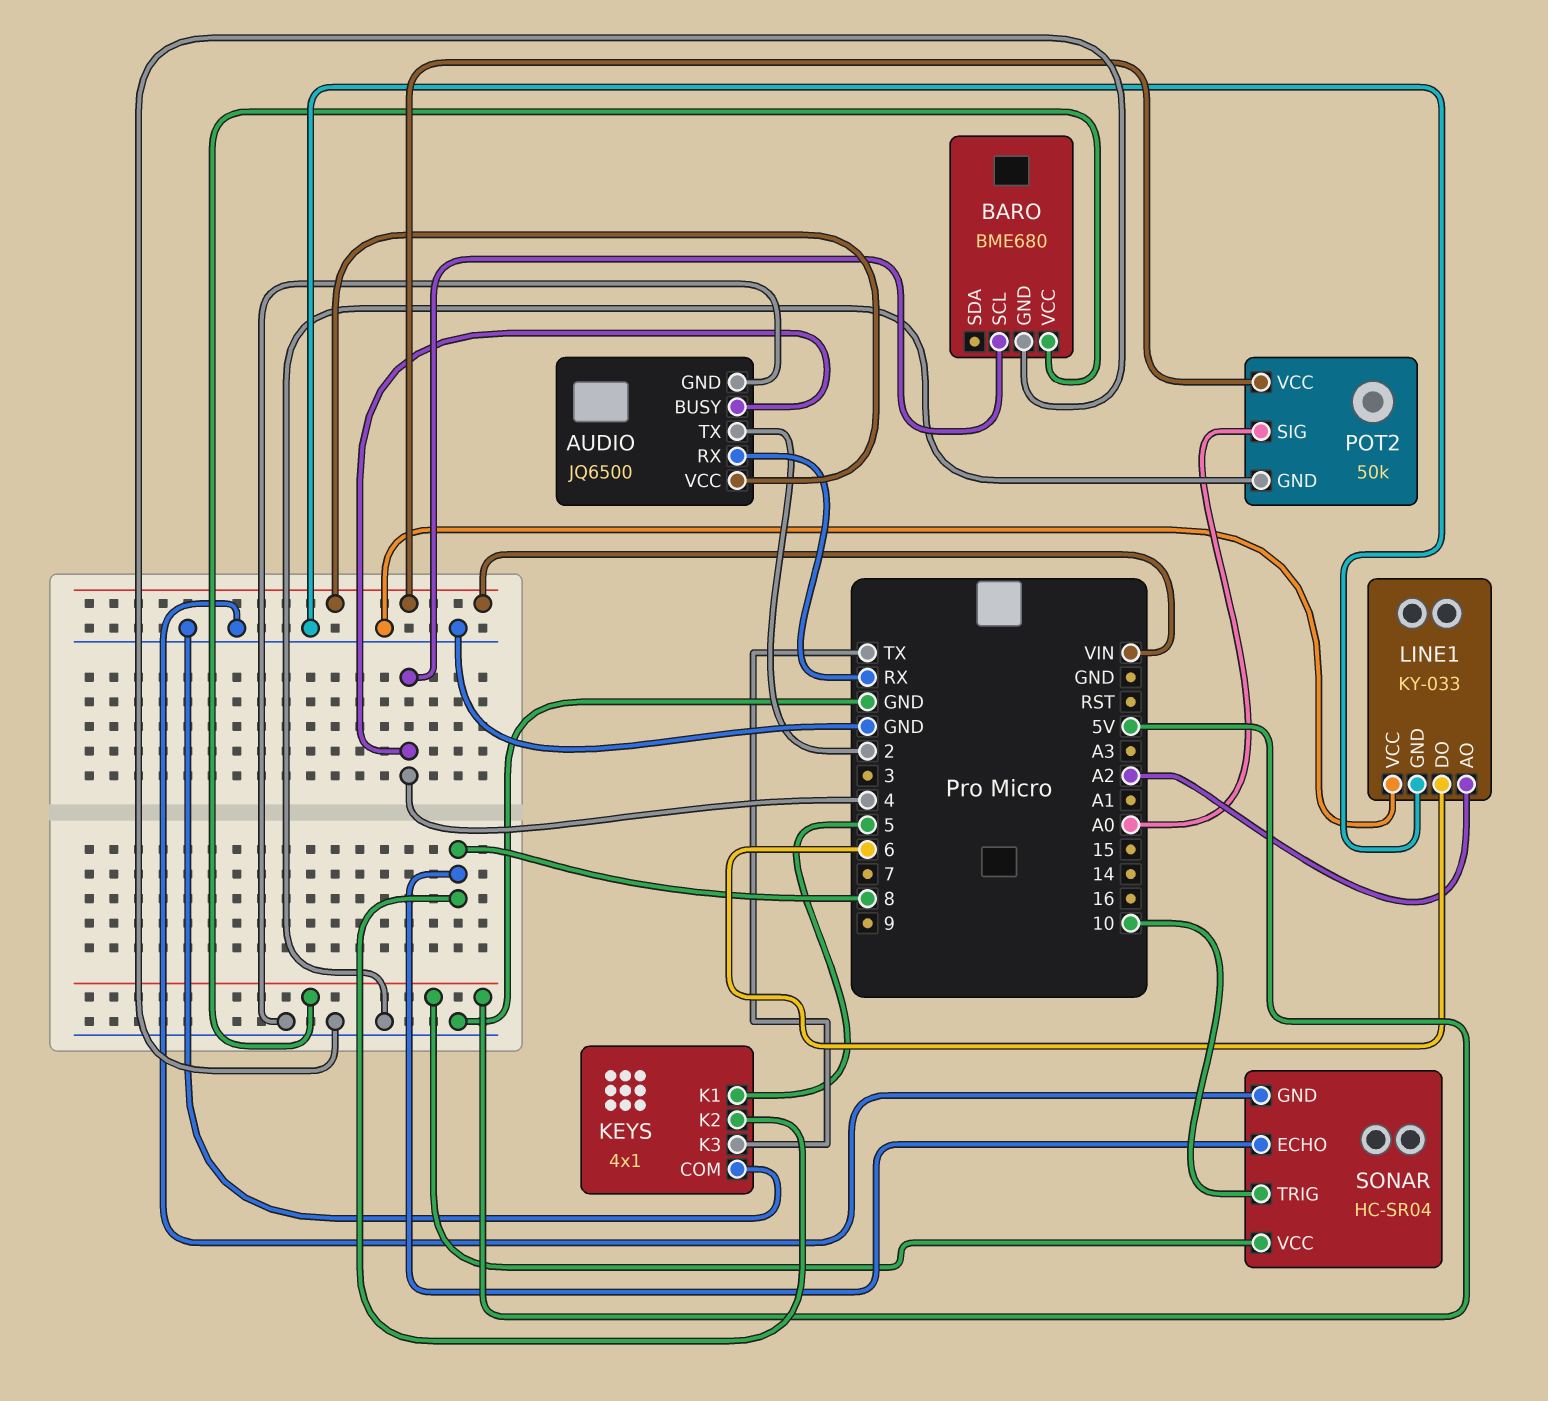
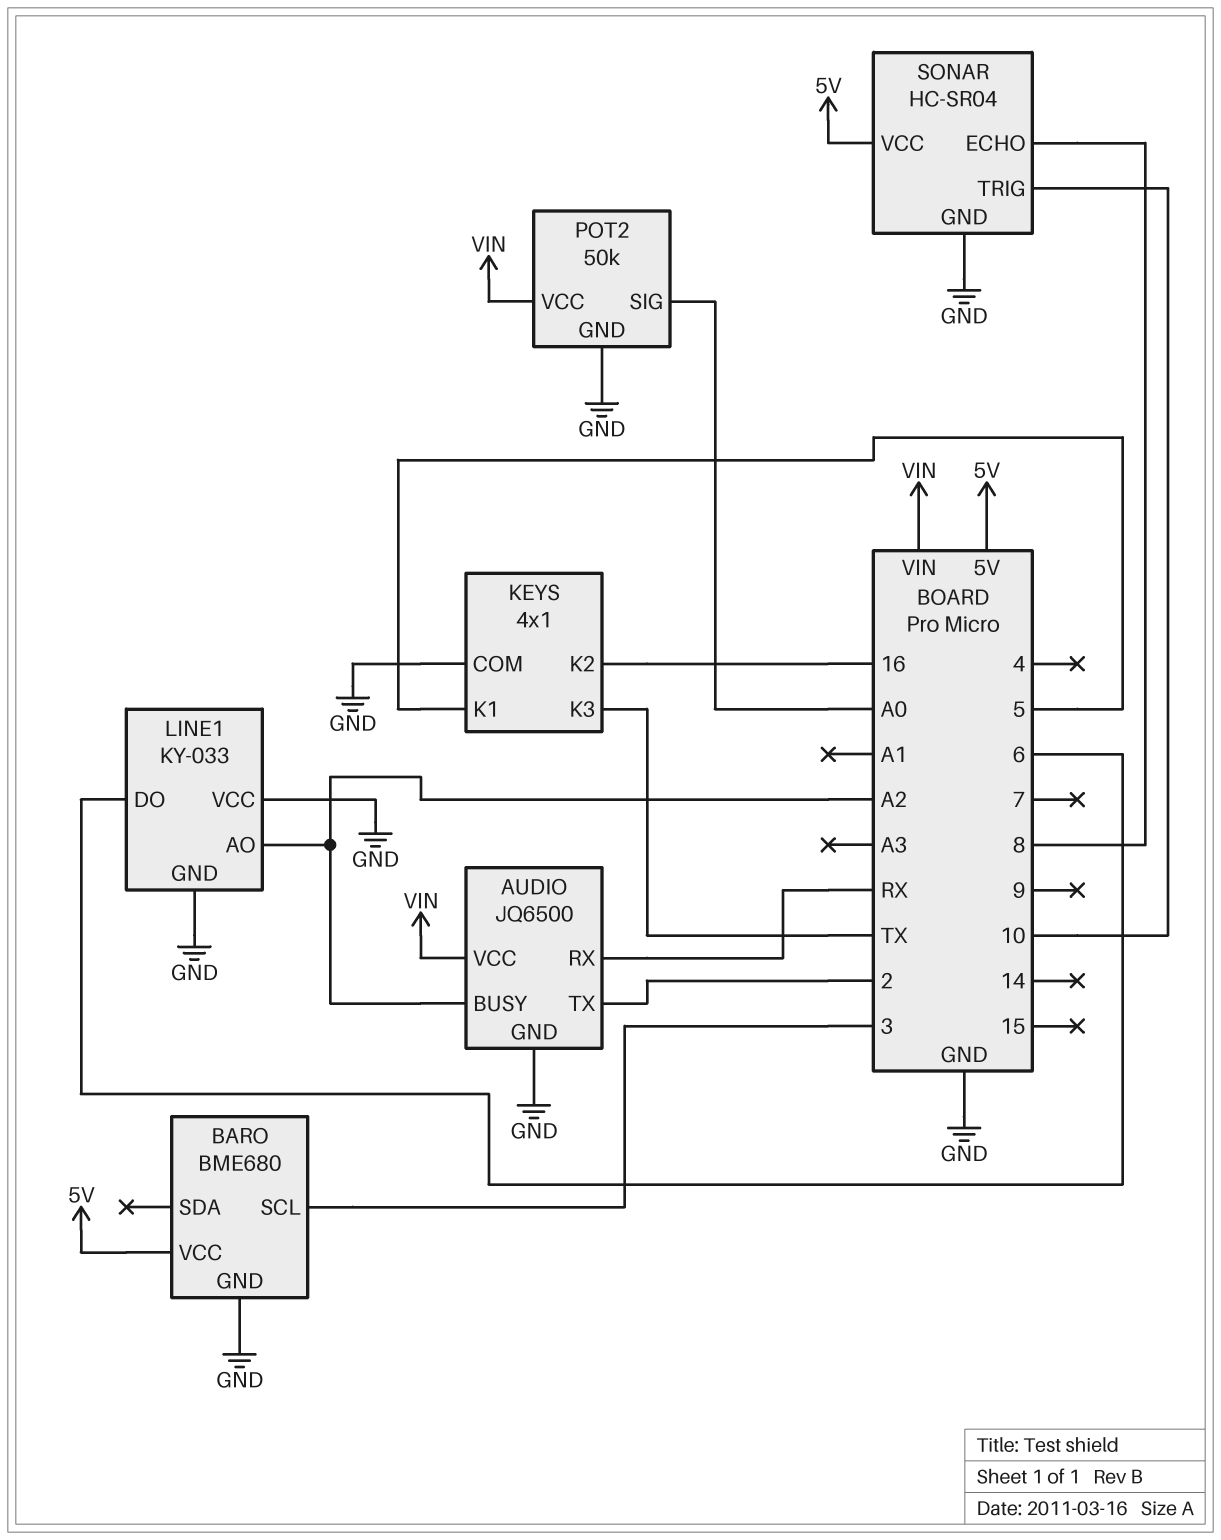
AUDIO pin BUSY: 4 -> A2
BARO pin SCL: 4 -> 3
KEYS pin K2: 8 -> 16

